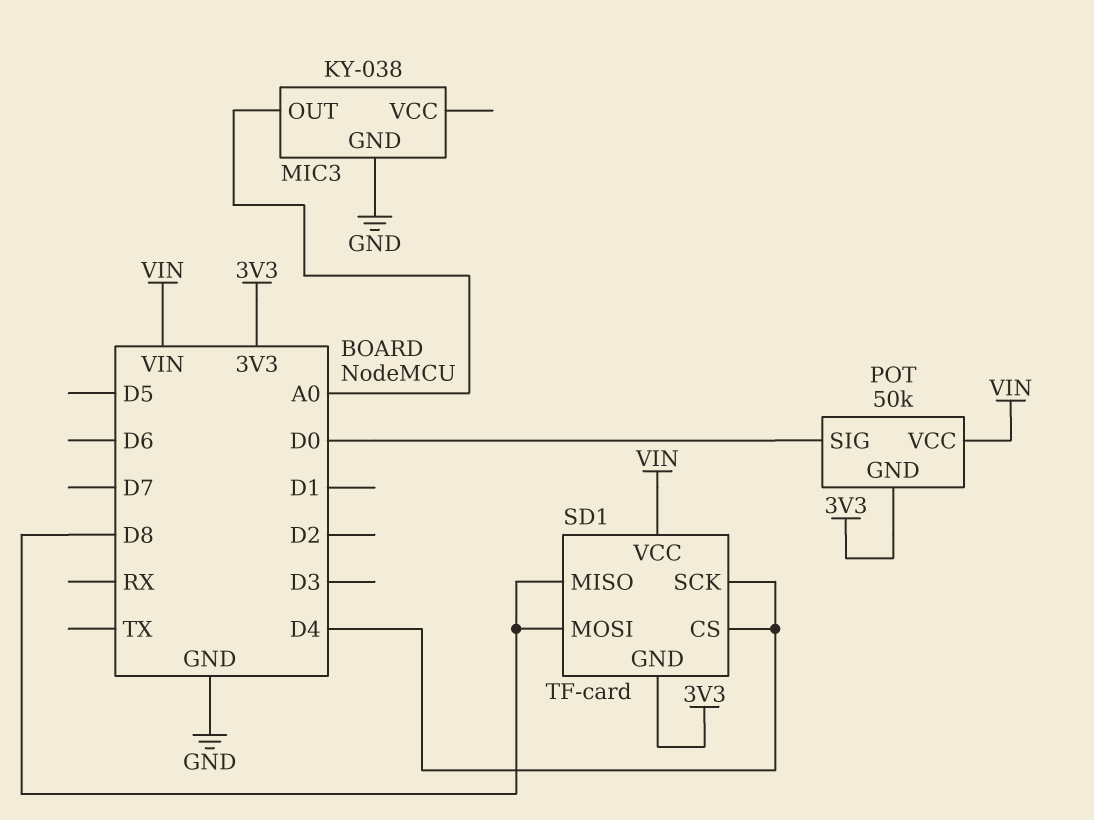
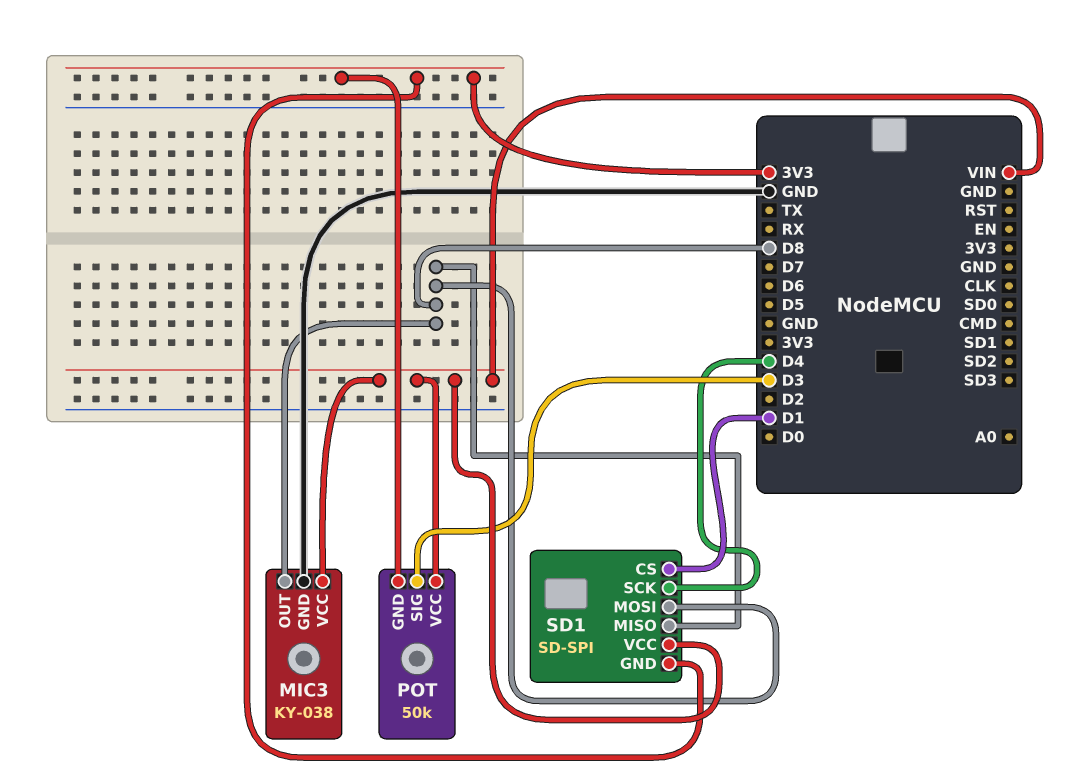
MIC3 pin OUT: A0 -> D8
MIC3 pin VCC: none -> VIN
POT pin SIG: D0 -> D3
SD1: TF-card -> SD-SPI
SD1 pin CS: D4 -> D1

